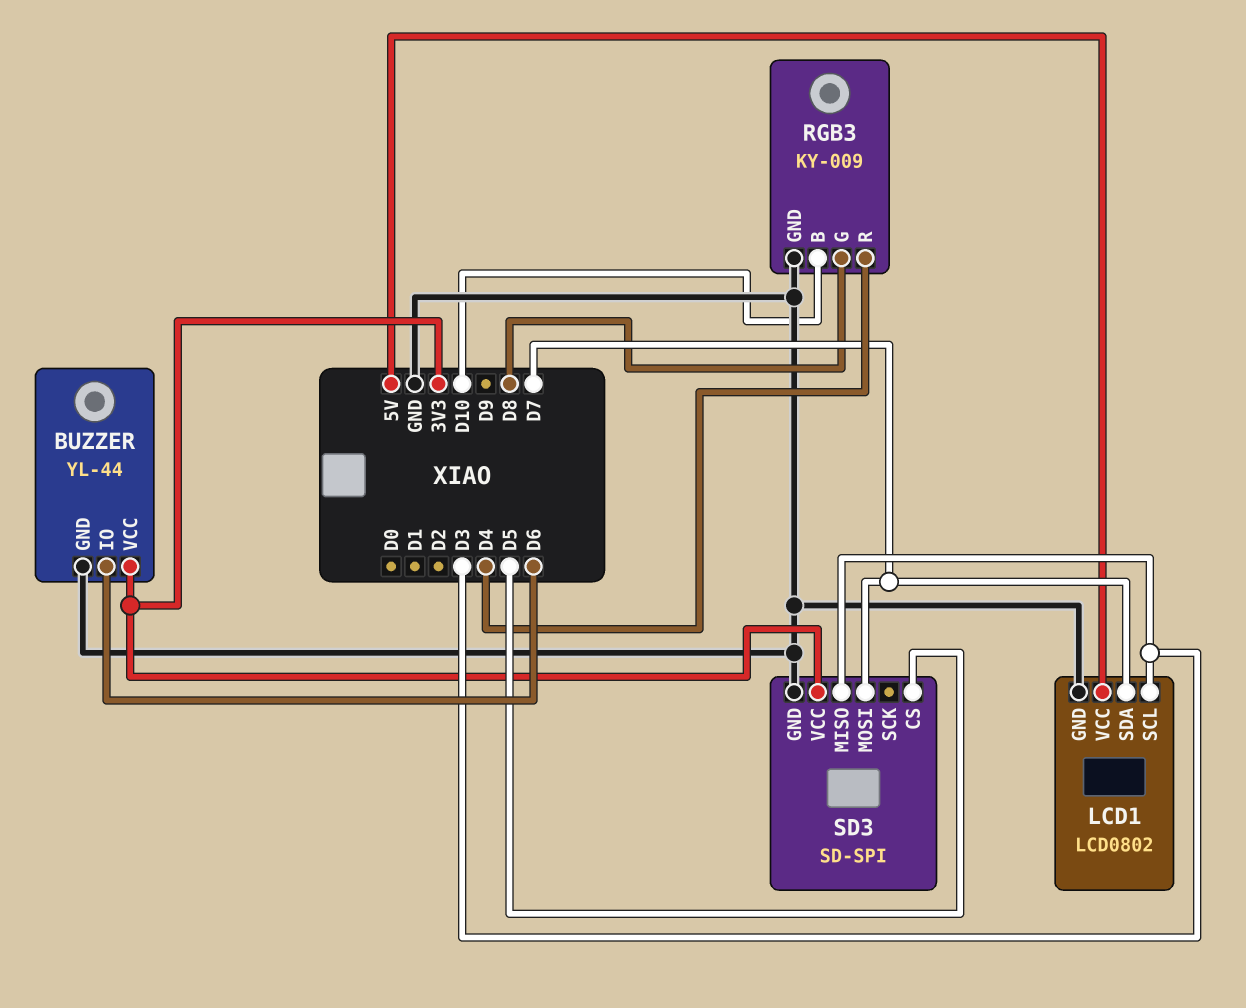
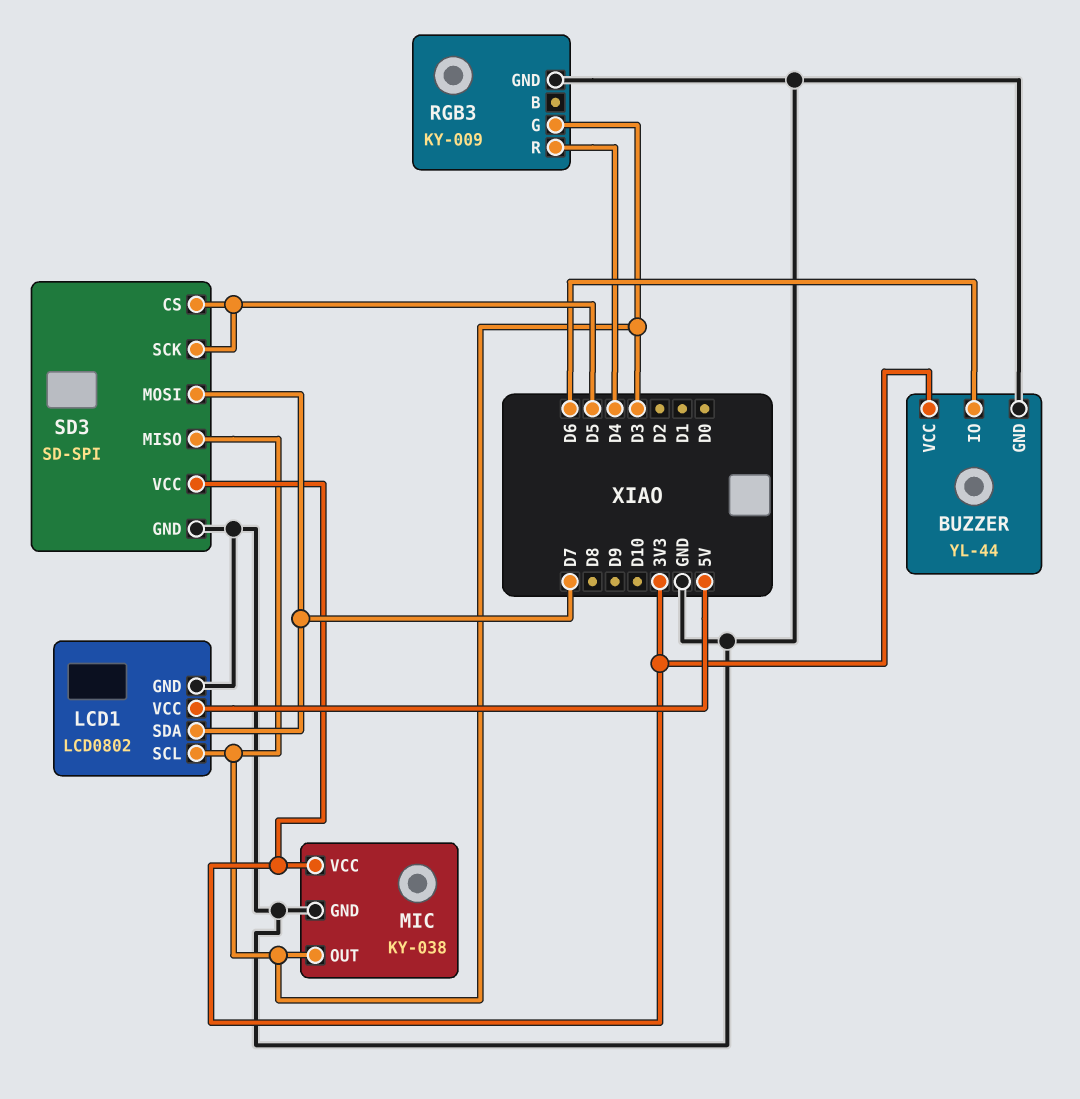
MIC: none -> KY-038
MIC pin GND: none -> GND
MIC pin OUT: none -> D3
MIC pin VCC: none -> 3V3
RGB3 pin B: D10 -> none
RGB3 pin G: D8 -> D3
SD3 pin SCK: none -> D5

